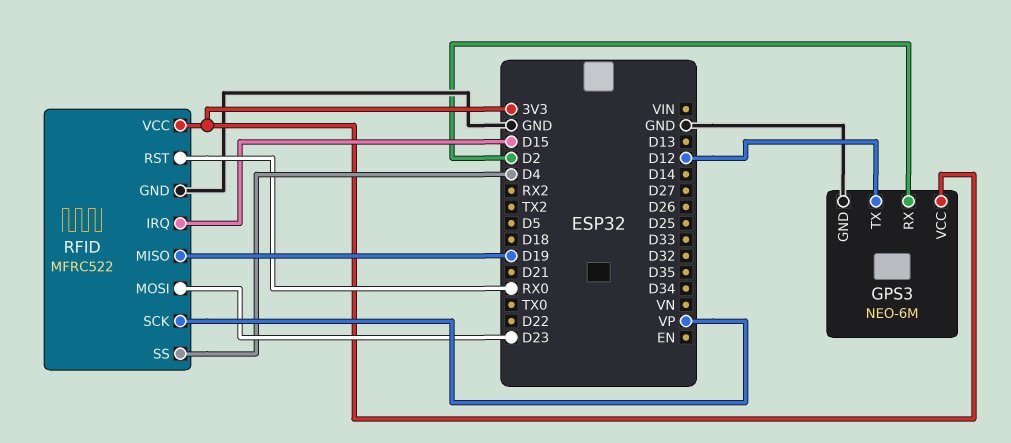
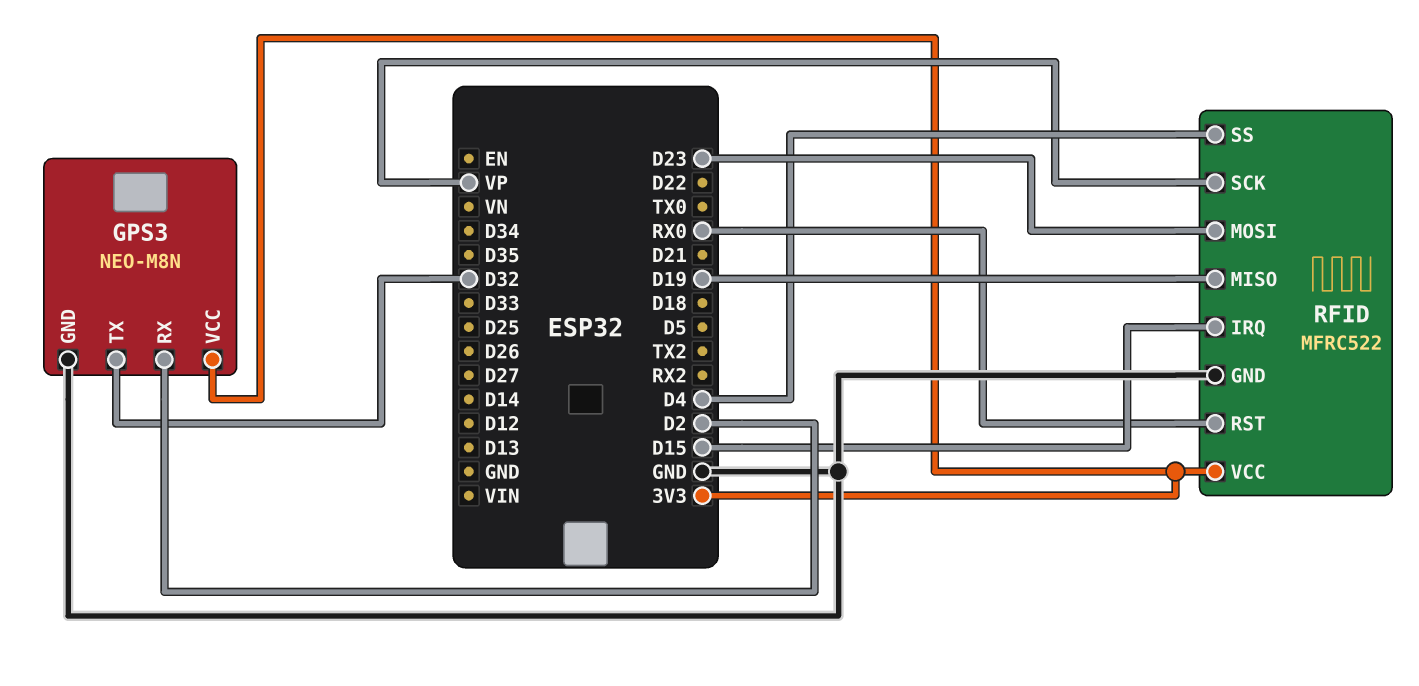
GPS3: NEO-6M -> NEO-M8N
GPS3 pin TX: D12 -> D32

